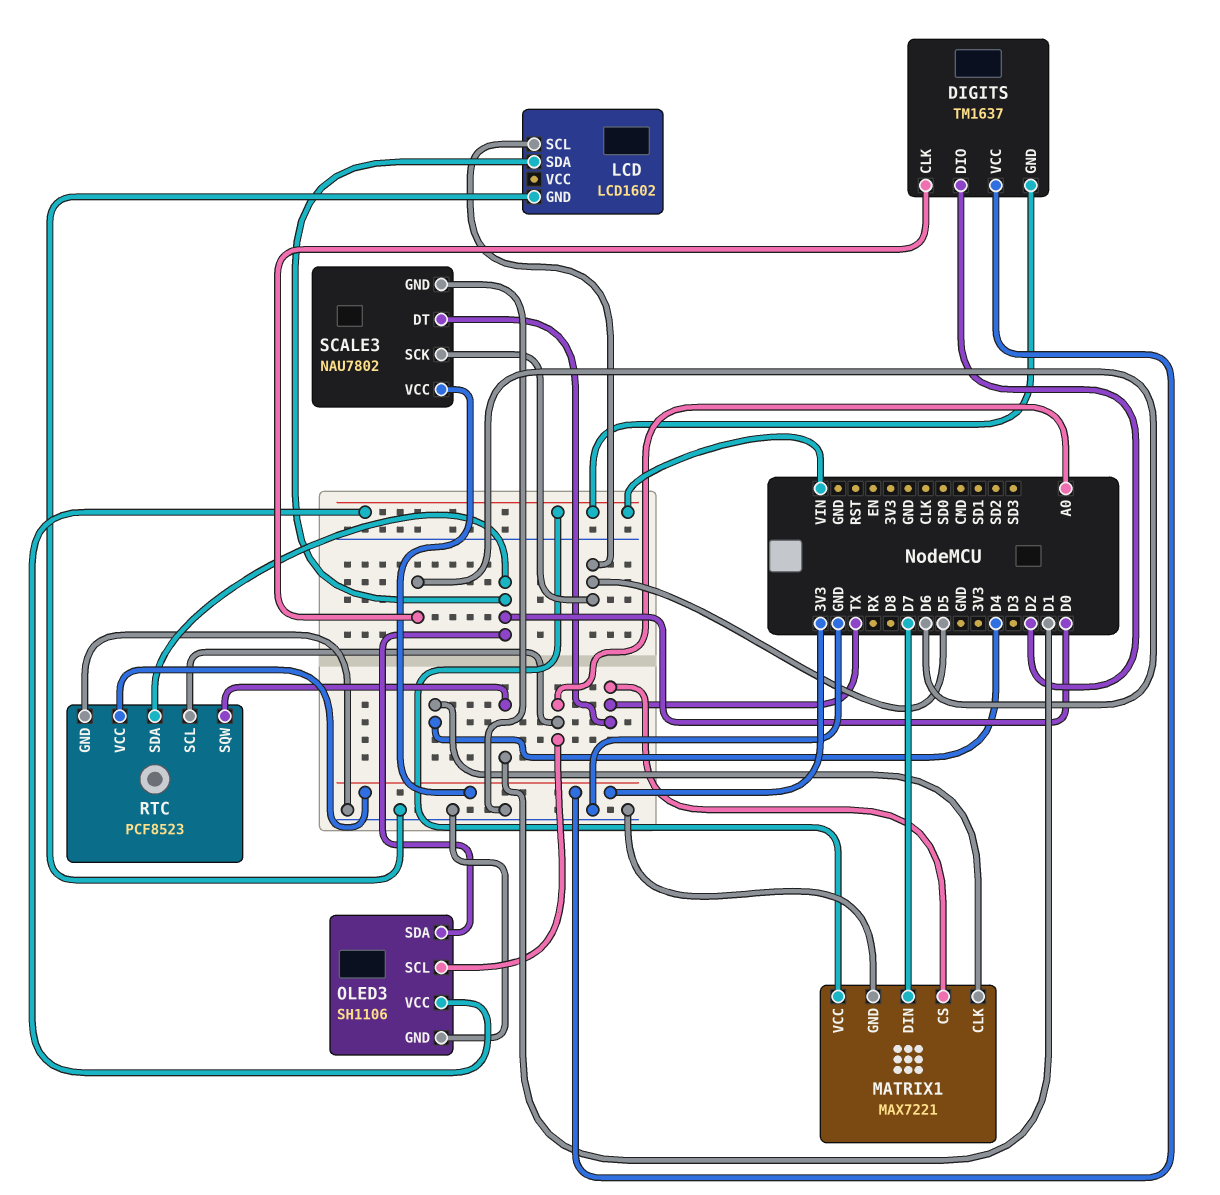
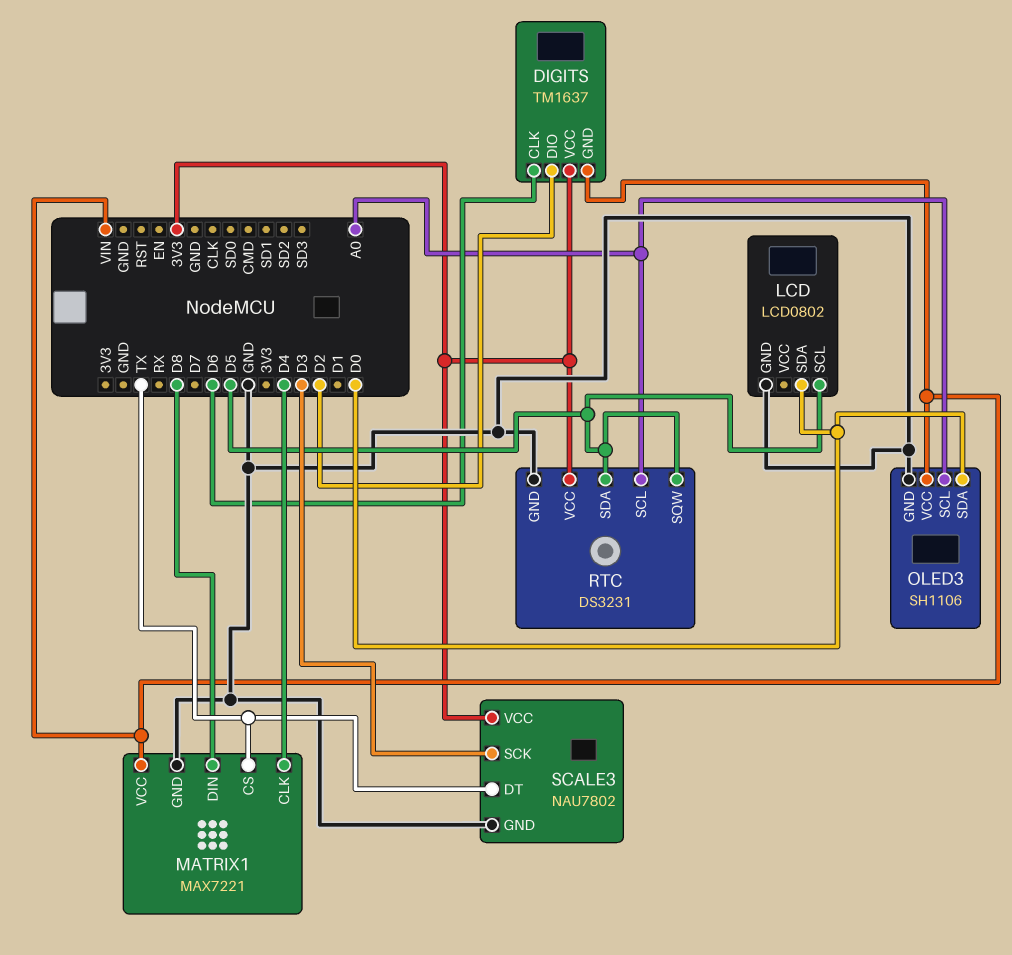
LCD: LCD1602 -> LCD0802
MATRIX1 pin DIN: D7 -> D8
RTC: PCF8523 -> DS3231
RTC pin SDA: D0 -> D5
RTC pin SQW: D1 -> D5
SCALE3 pin SCK: D5 -> D3

